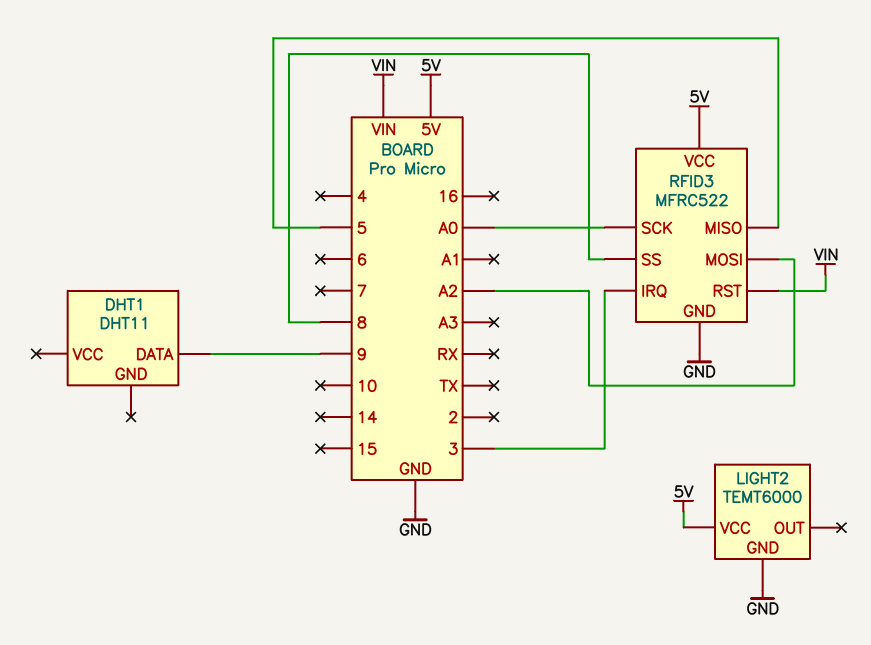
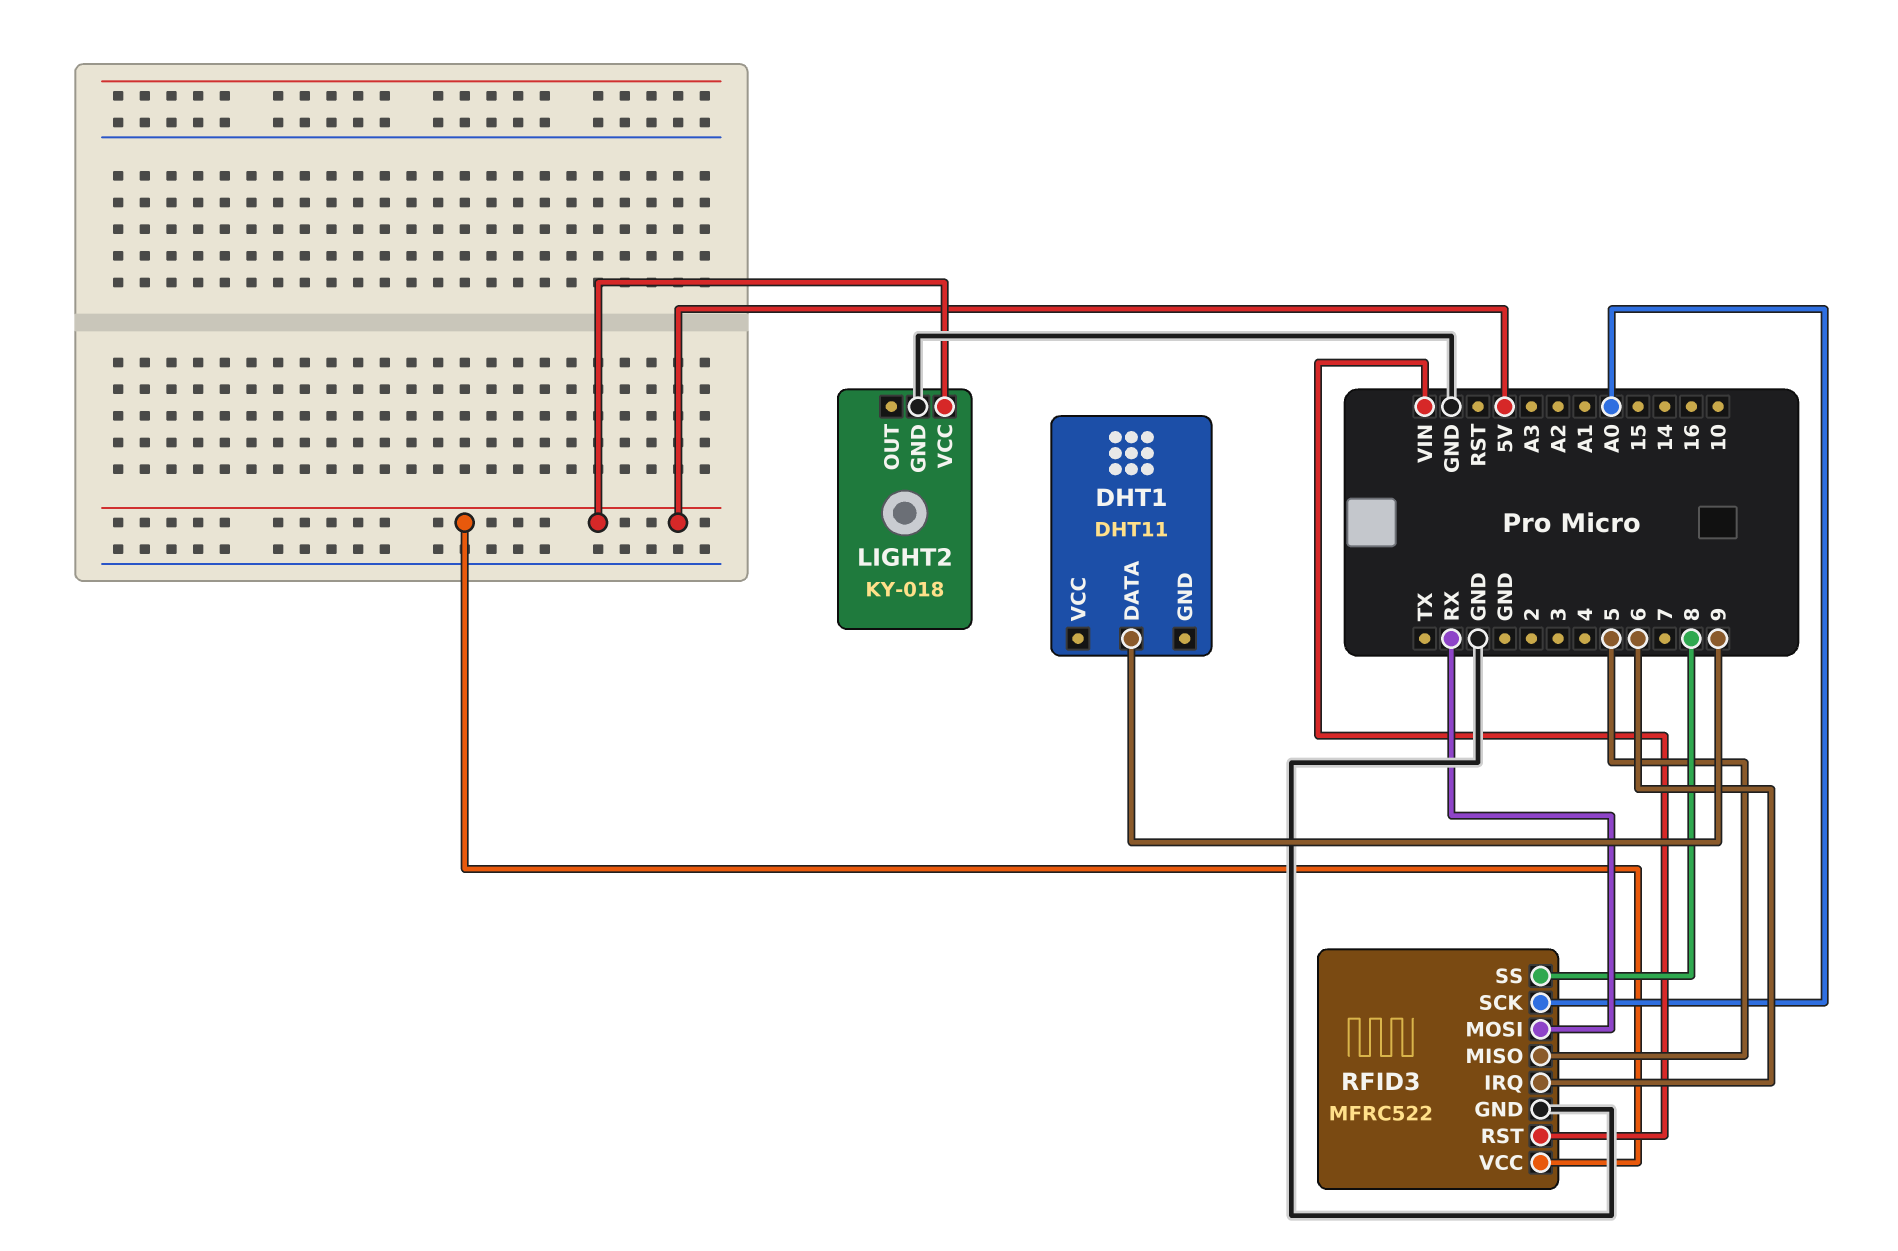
LIGHT2: TEMT6000 -> KY-018
RFID3 pin IRQ: 3 -> 6
RFID3 pin MOSI: A2 -> RX

